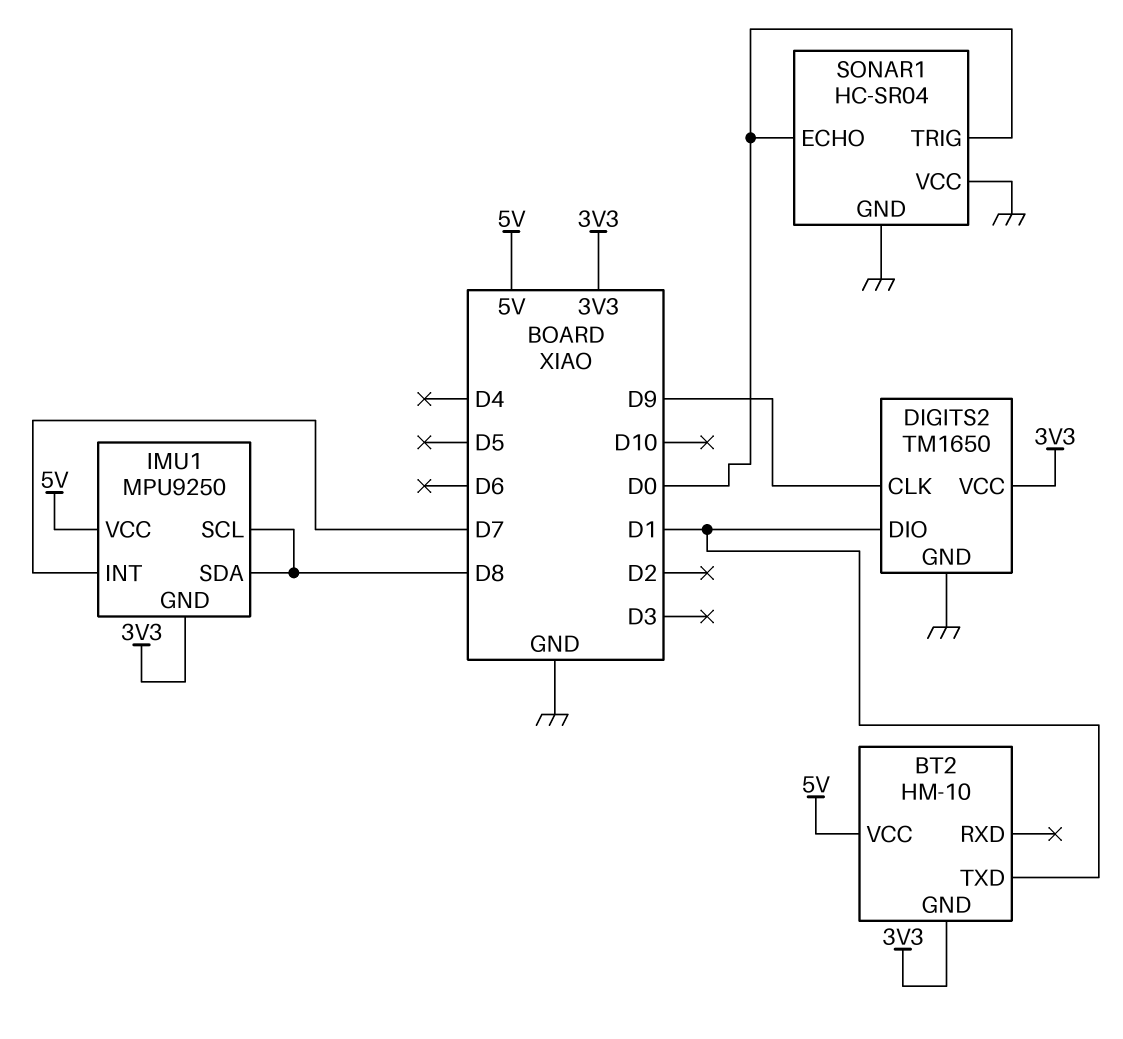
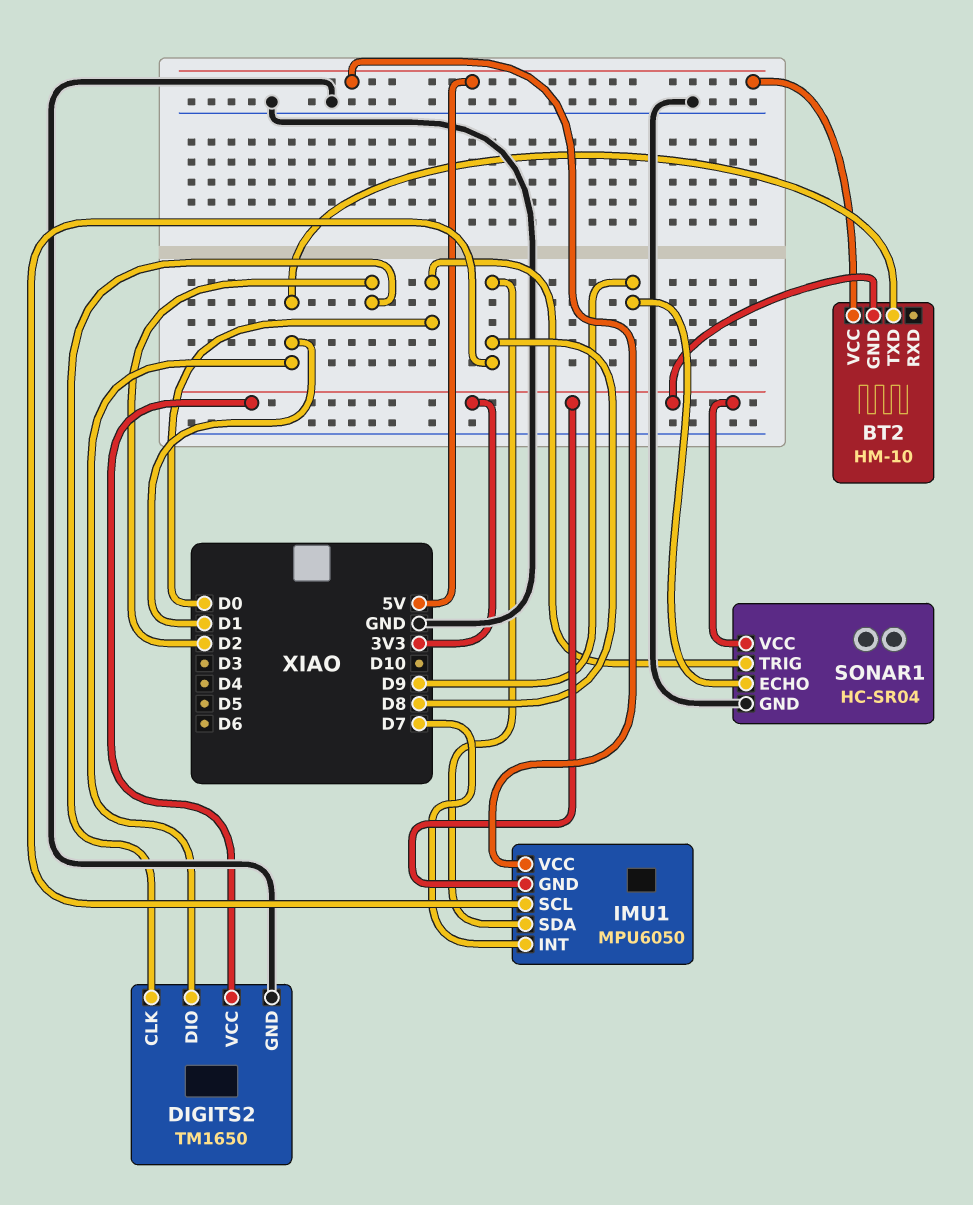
DIGITS2 pin CLK: D9 -> D2
IMU1: MPU9250 -> MPU6050
SONAR1 pin ECHO: D0 -> D9
SONAR1 pin VCC: GND -> 3V3

